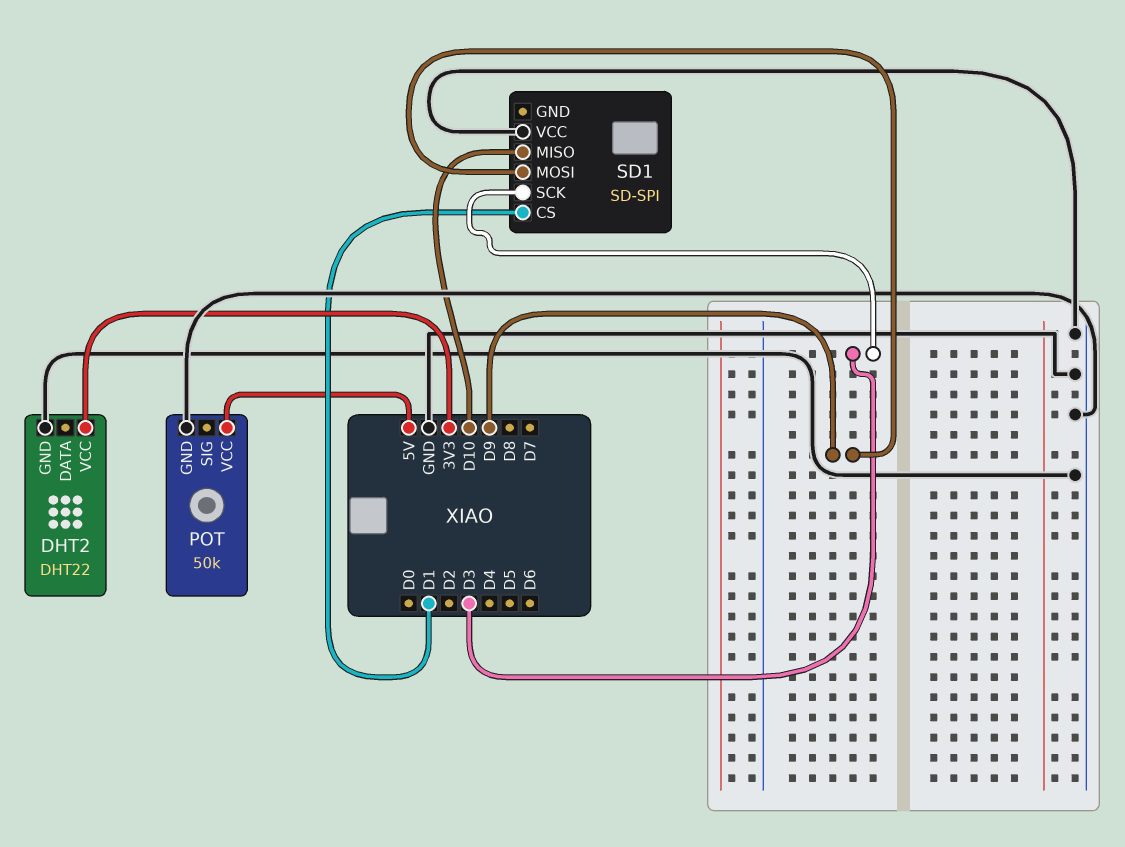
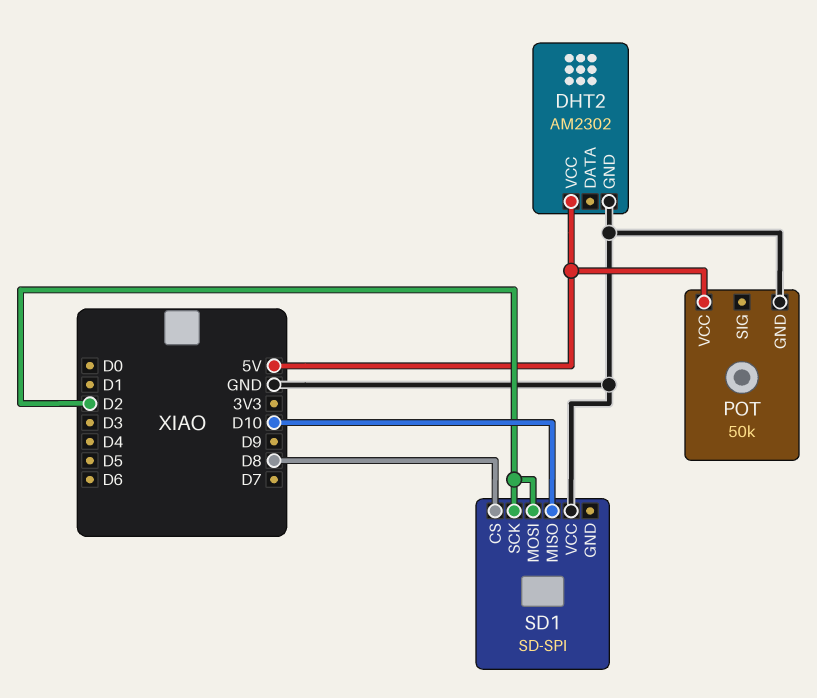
DHT2: DHT22 -> AM2302
DHT2 pin VCC: 3V3 -> 5V
SD1 pin CS: D1 -> D8
SD1 pin MOSI: D9 -> D2
SD1 pin SCK: D3 -> D2

